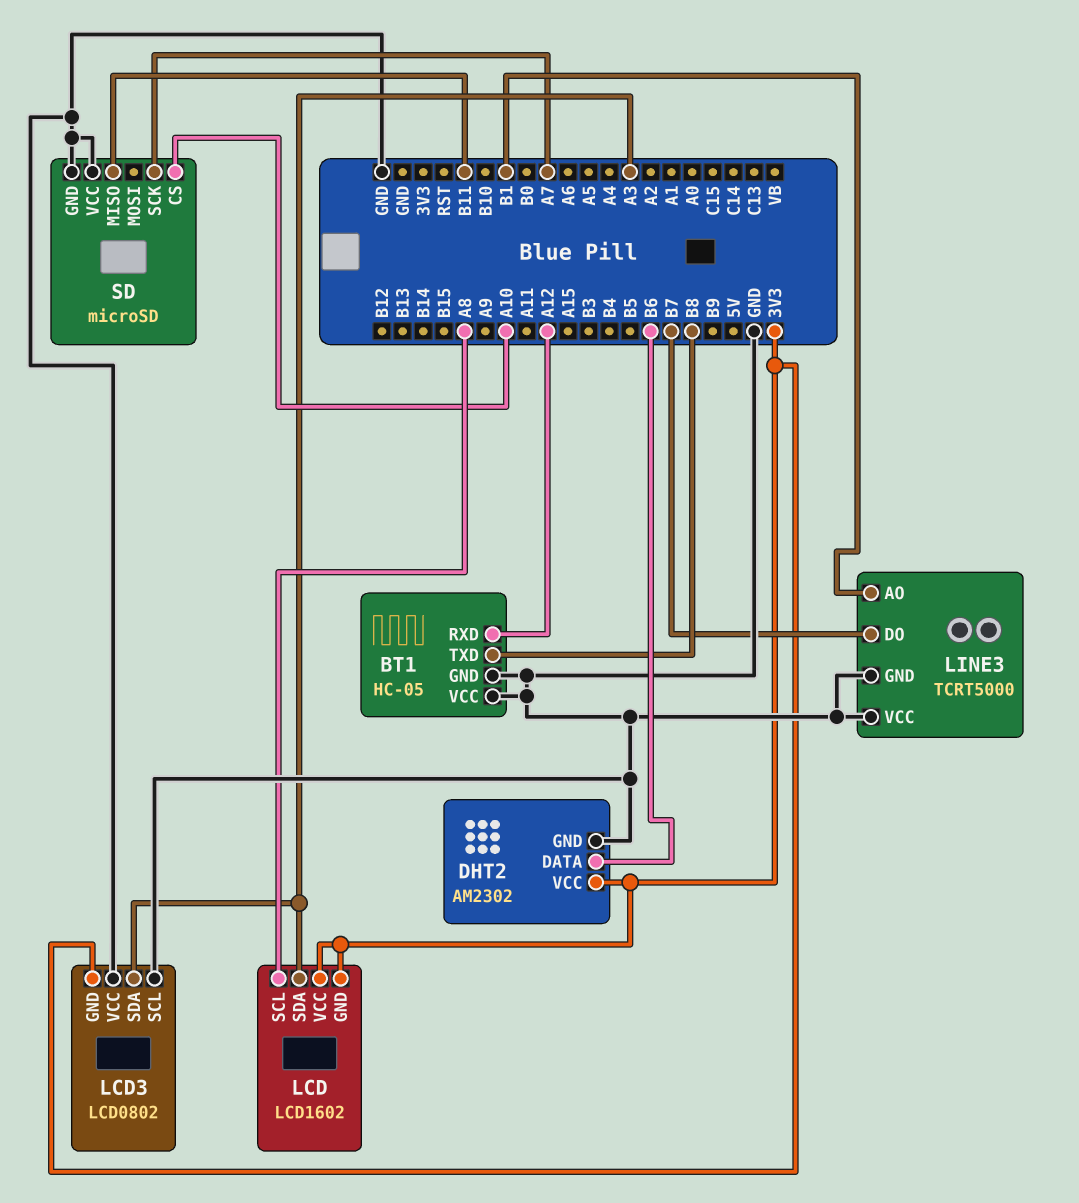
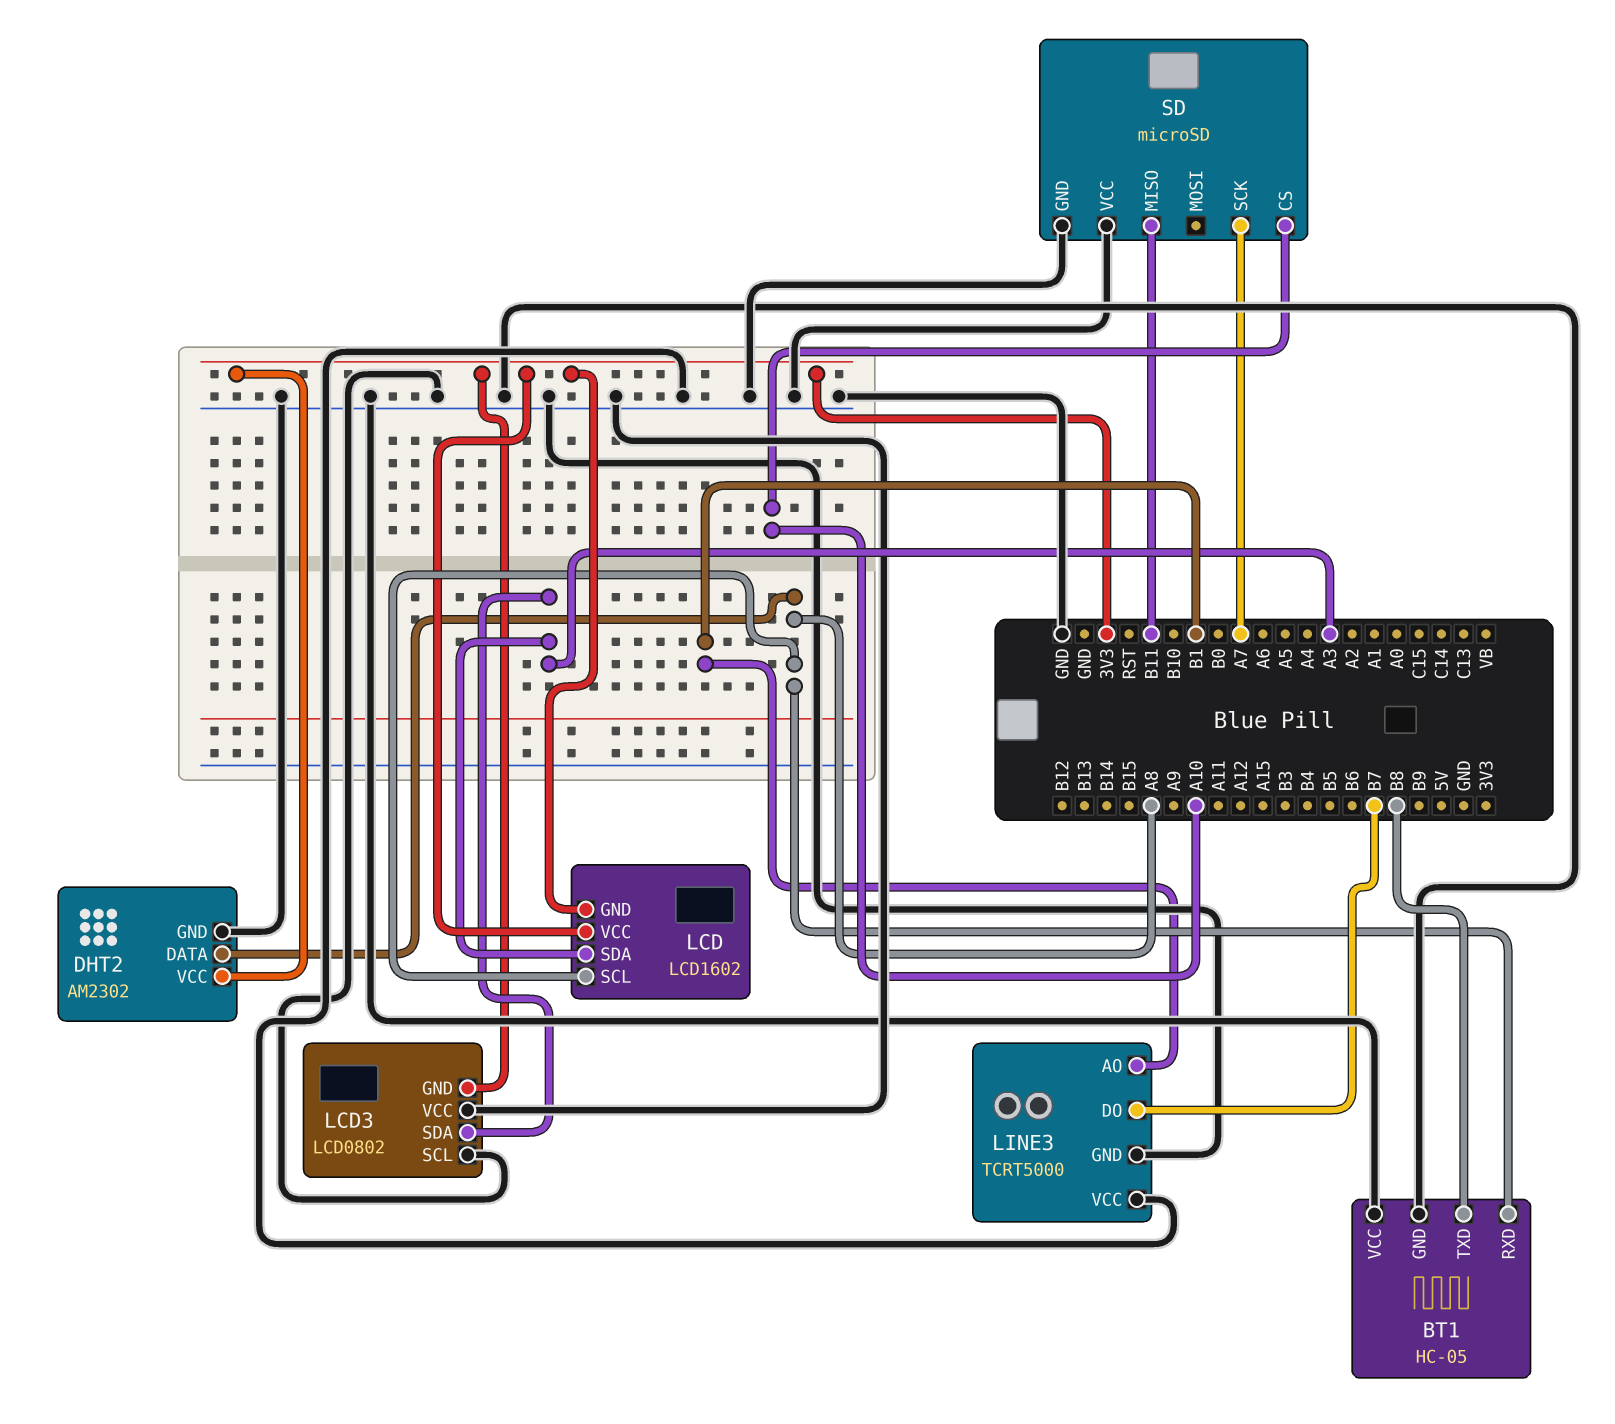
BT1 pin RXD: A12 -> A8
DHT2 pin DATA: B6 -> A8

